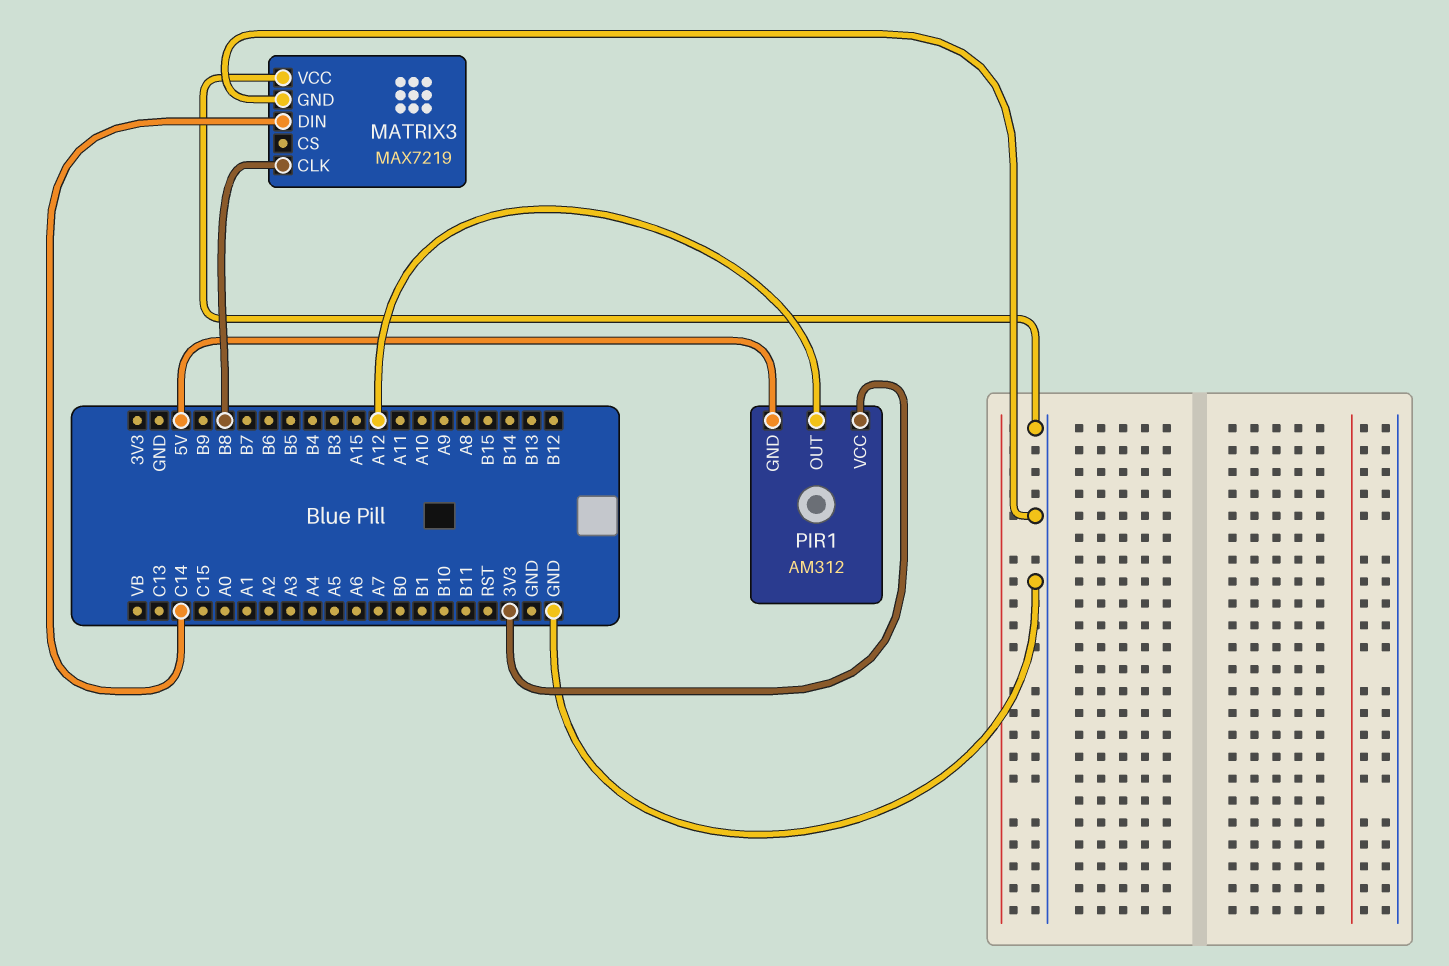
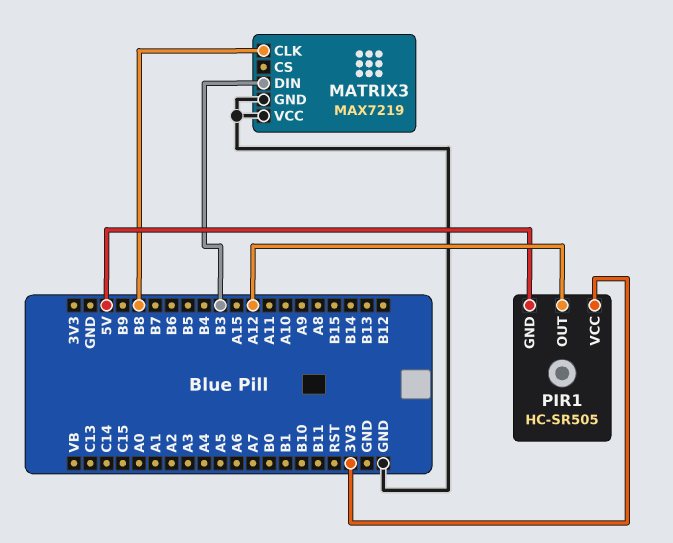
MATRIX3 pin DIN: C14 -> B3
PIR1: AM312 -> HC-SR505

